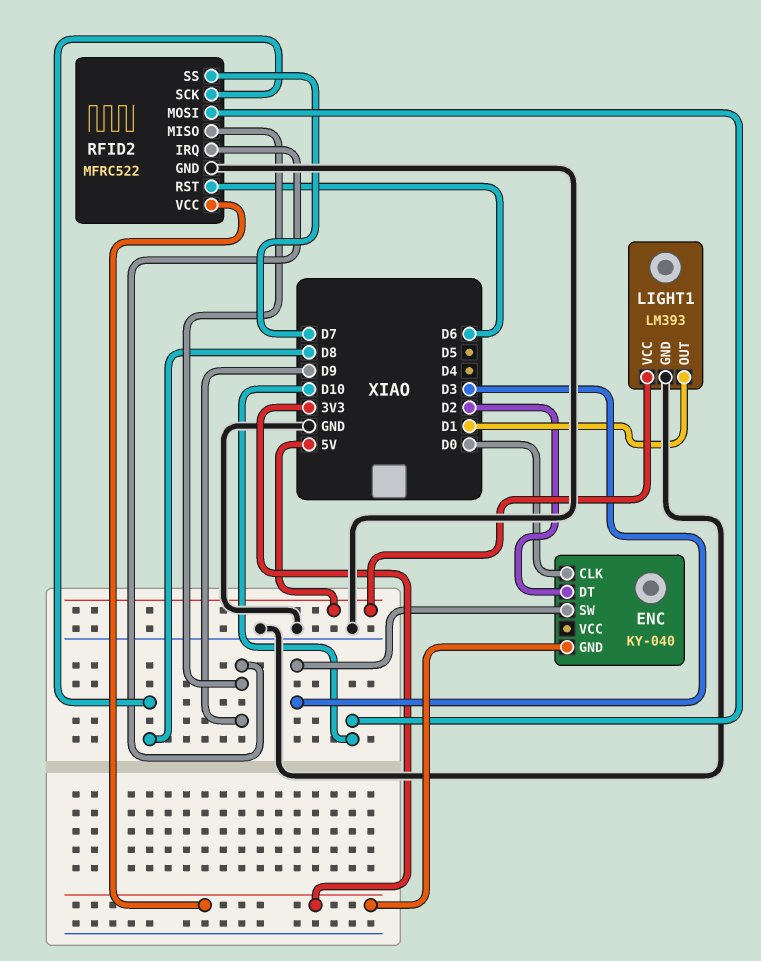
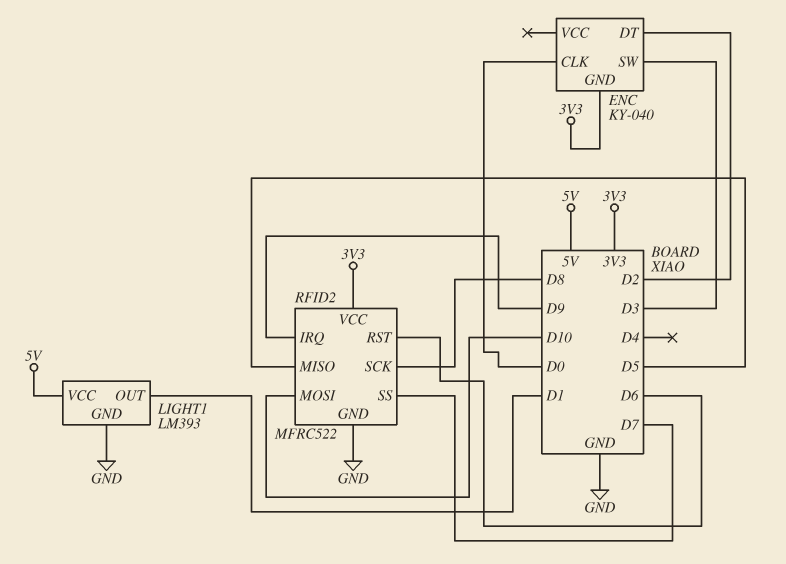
RFID2 pin MISO: D9 -> D5

